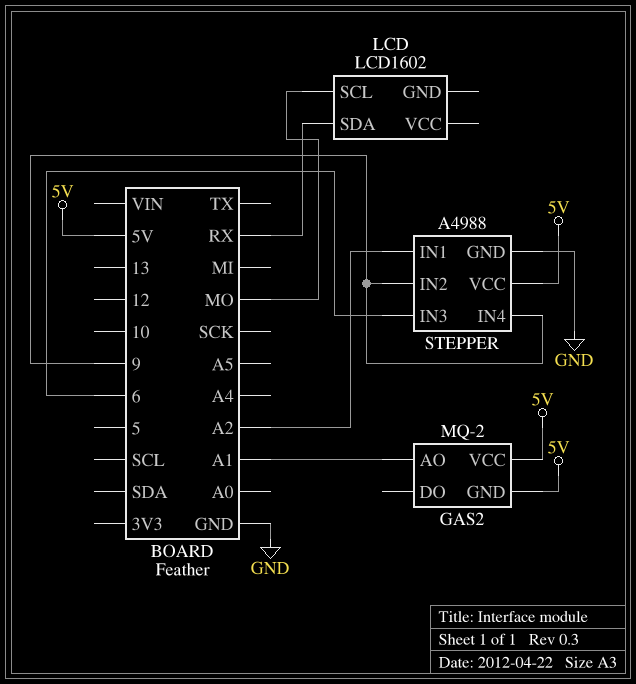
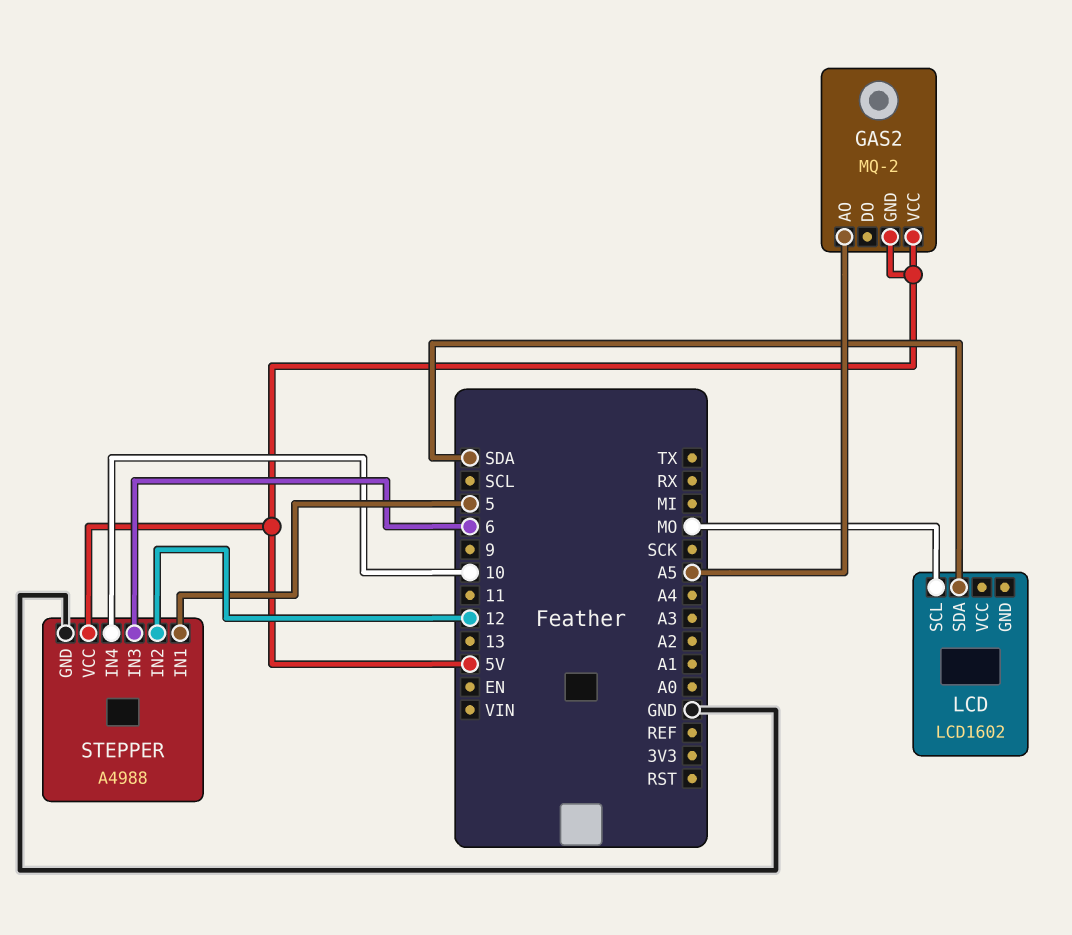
GAS2 pin AO: A1 -> A5
LCD pin SDA: RX -> SDA
STEPPER pin IN1: A2 -> 5
STEPPER pin IN2: 9 -> 12
STEPPER pin IN4: 9 -> 10

